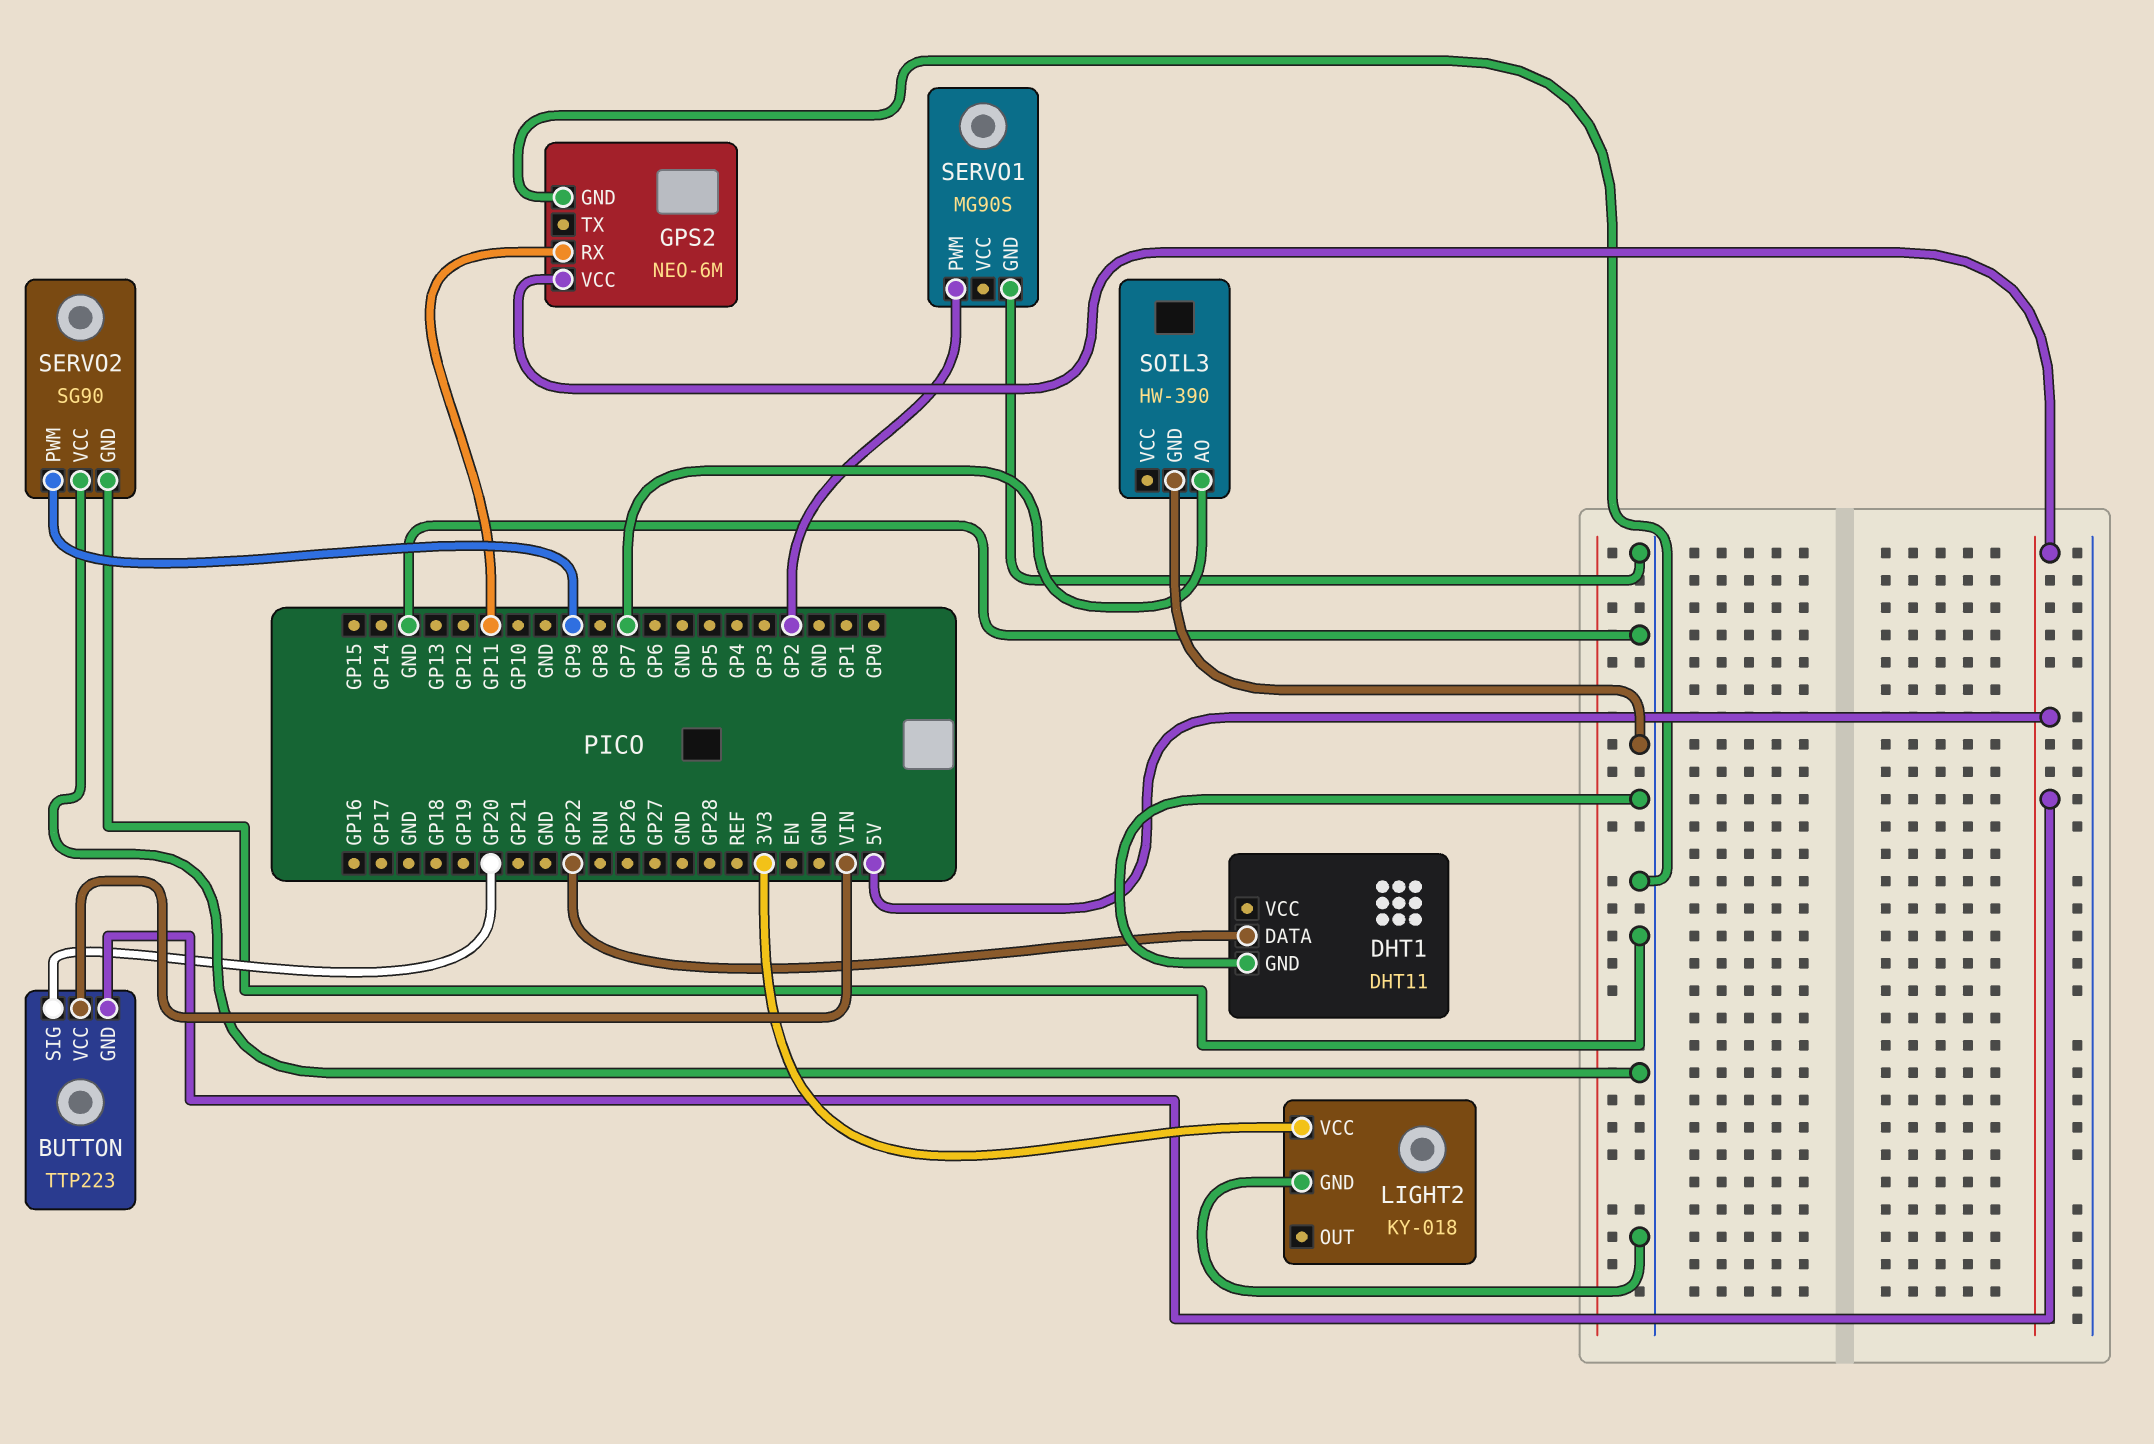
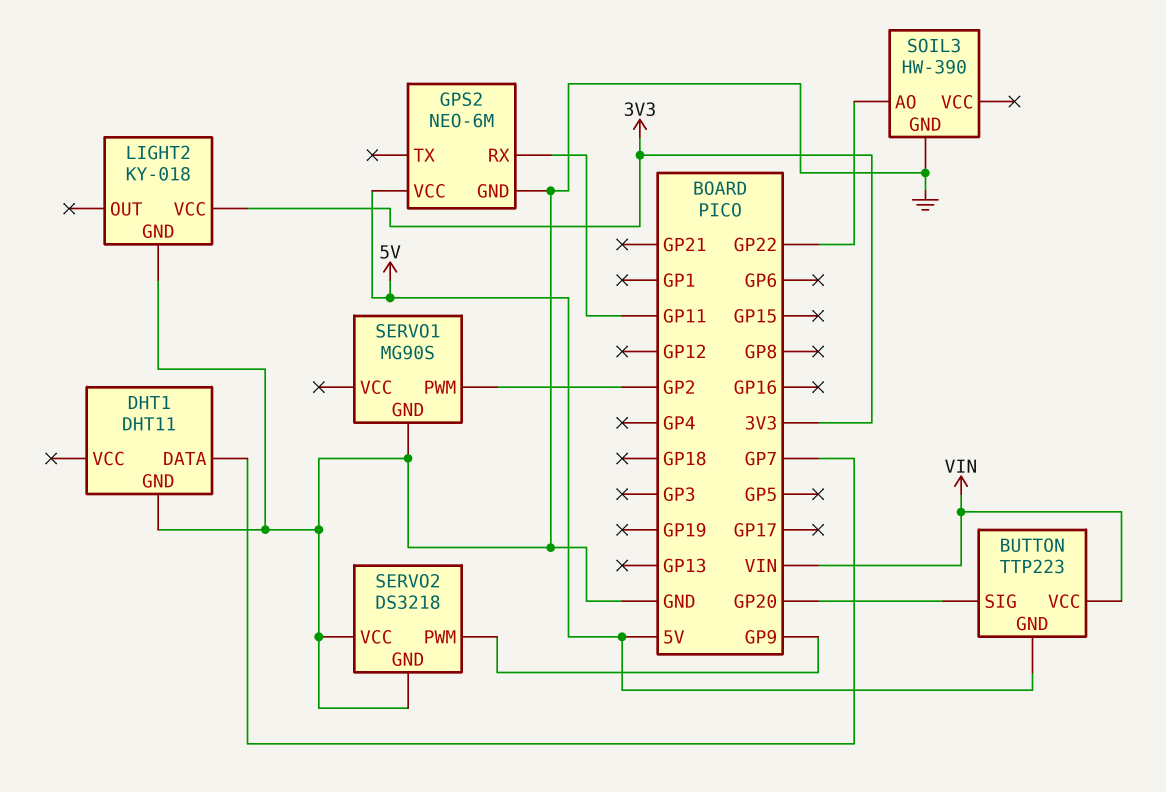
DHT1 pin DATA: GP22 -> GP7
SERVO2: SG90 -> DS3218
SOIL3 pin AO: GP7 -> GP22

